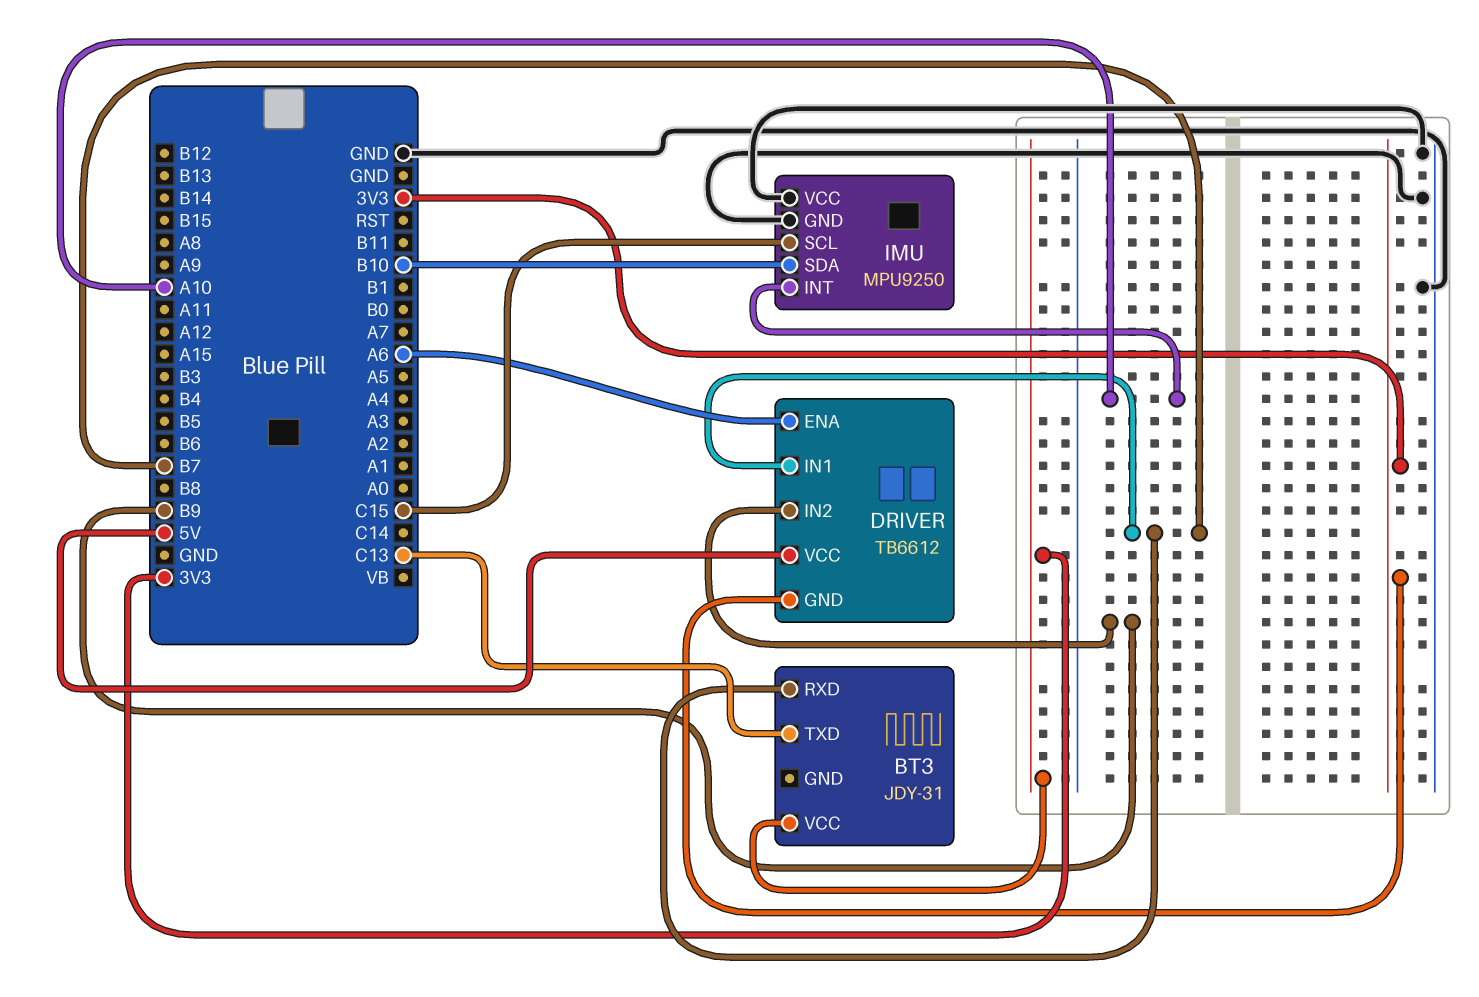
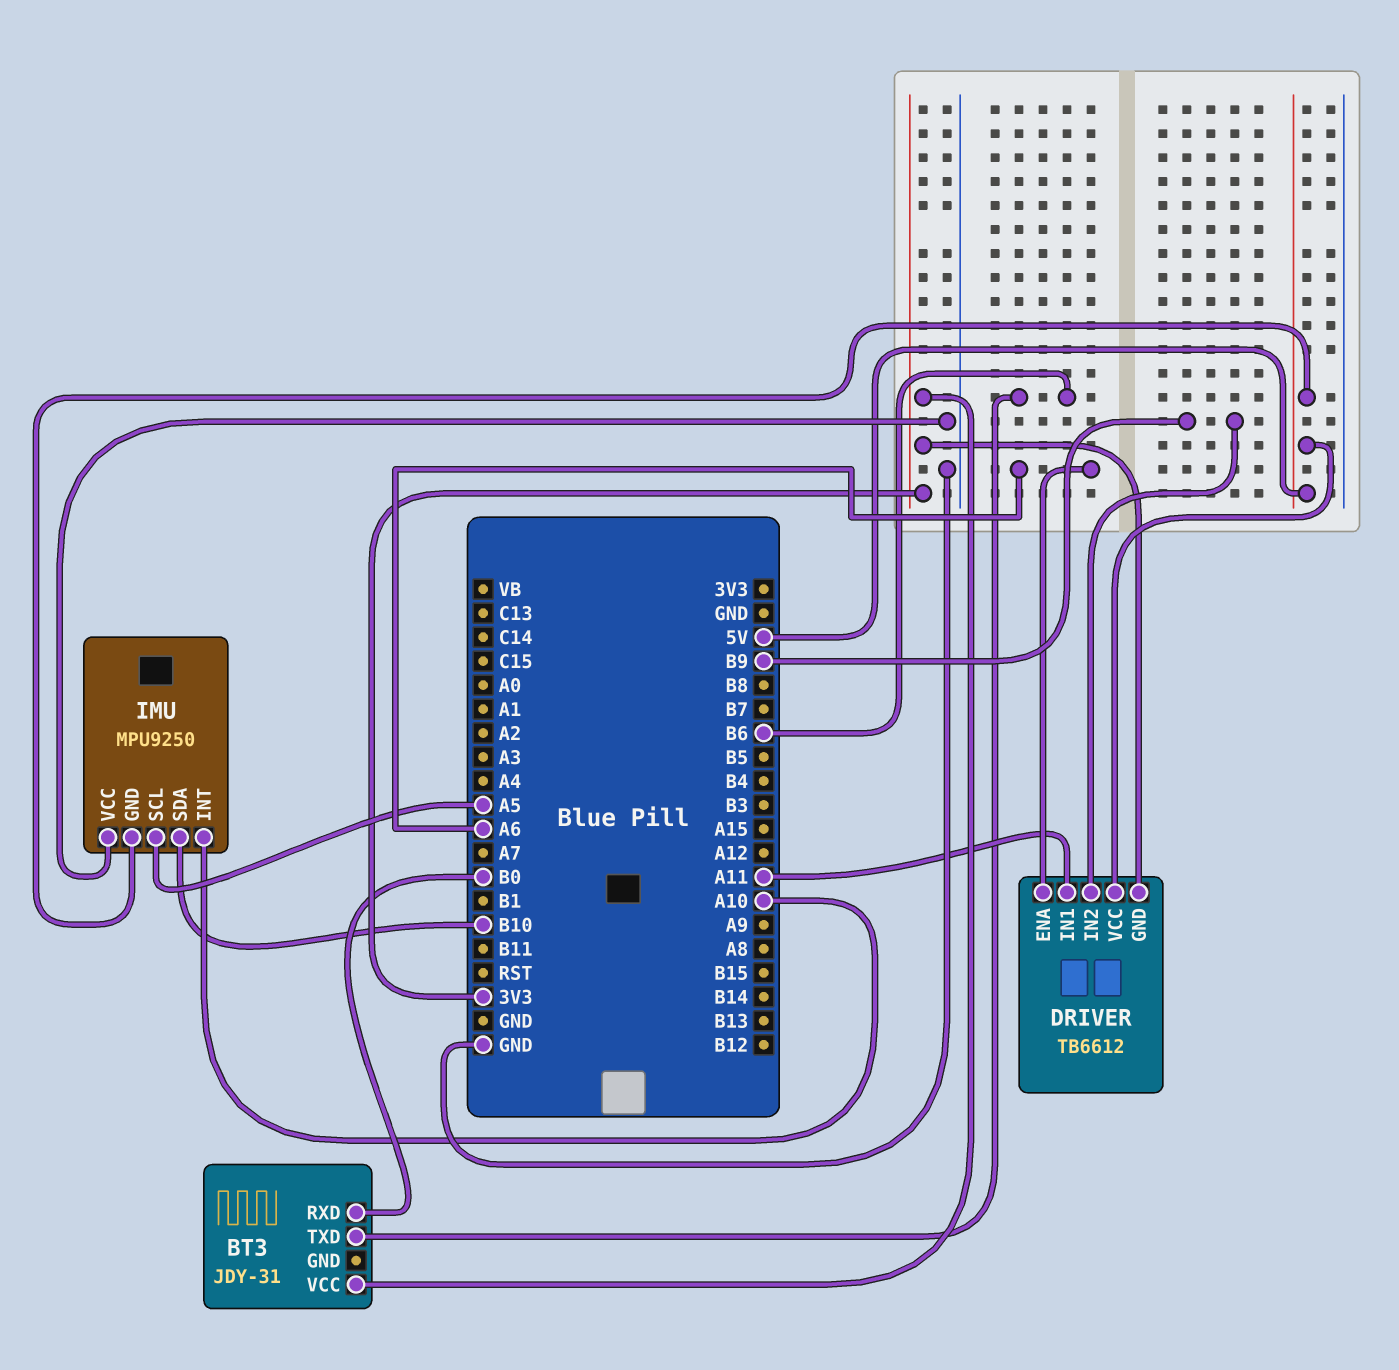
BT3 pin RXD: B7 -> B0
BT3 pin TXD: C13 -> B6
DRIVER pin IN1: B7 -> A11
IMU pin GND: GND -> 5V
IMU pin SCL: C15 -> A5

